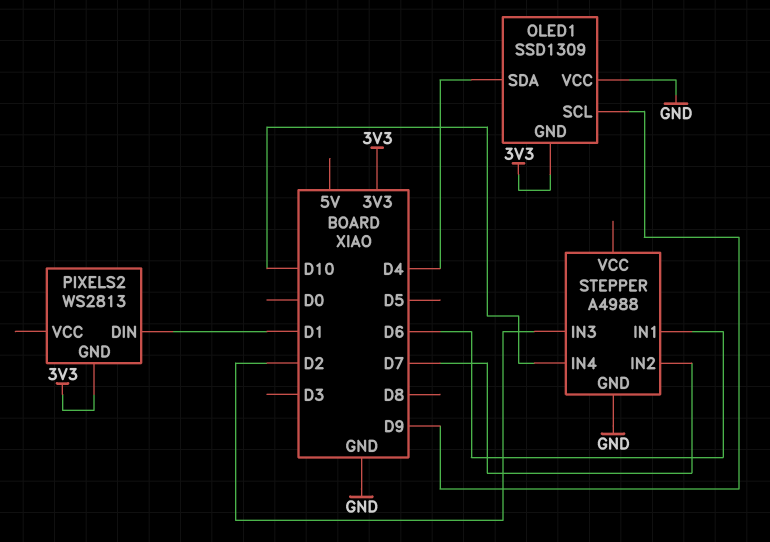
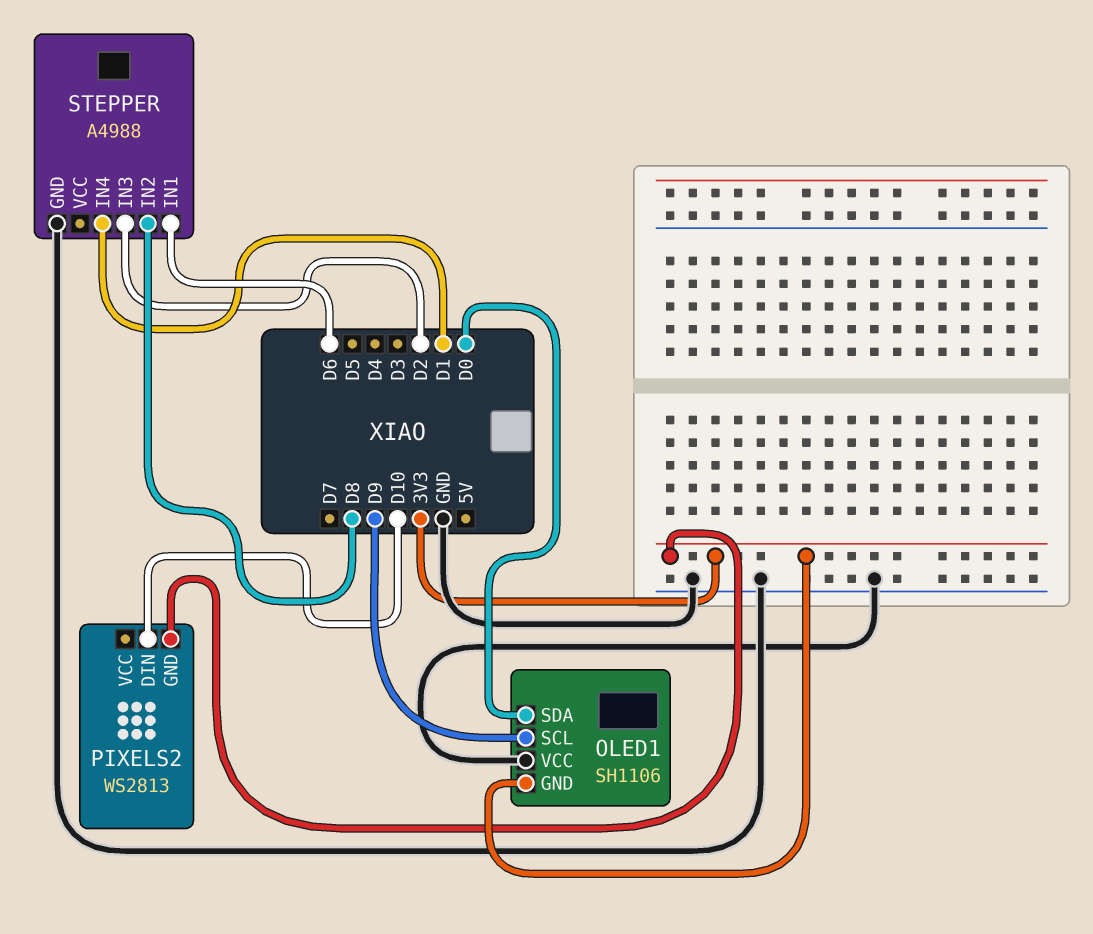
OLED1: SSD1309 -> SH1106
OLED1 pin SDA: D4 -> D0
PIXELS2 pin DIN: D1 -> D10
STEPPER pin IN2: D7 -> D8
STEPPER pin IN4: D10 -> D1

